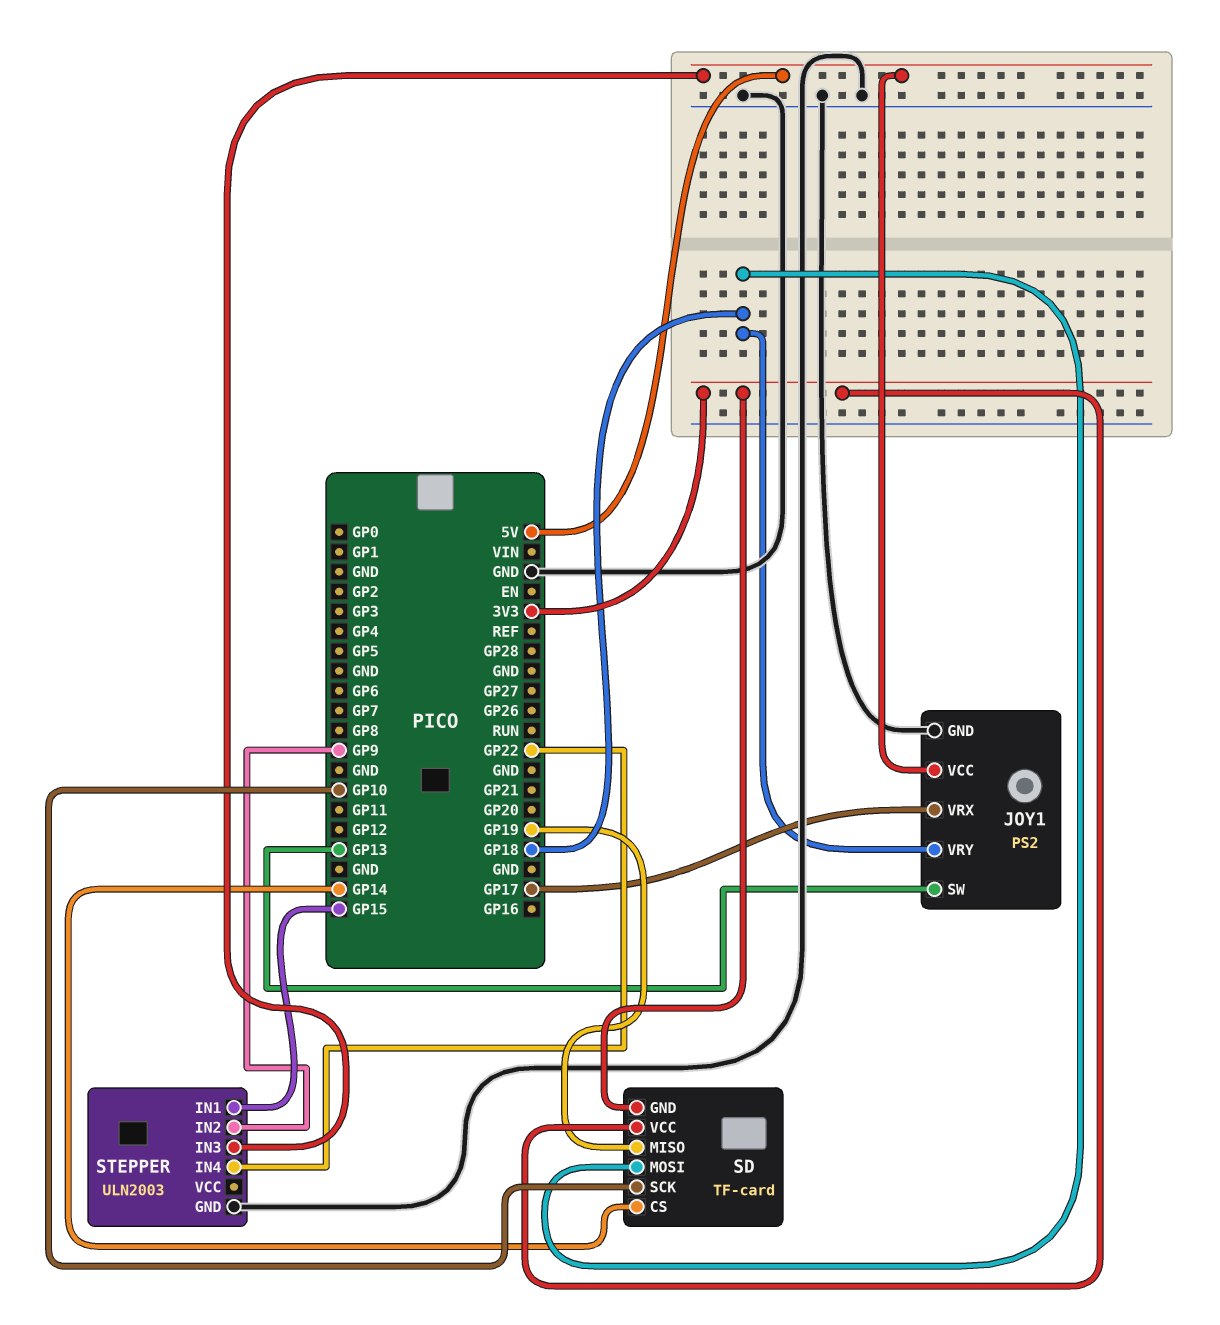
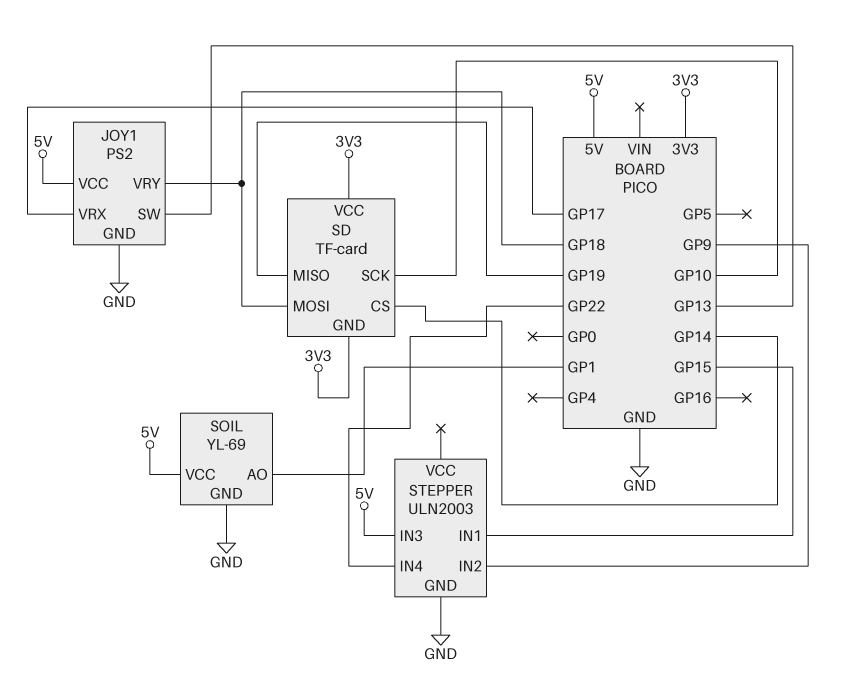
SOIL: none -> YL-69
SOIL pin AO: none -> GP1
SOIL pin GND: none -> GND
SOIL pin VCC: none -> 5V

